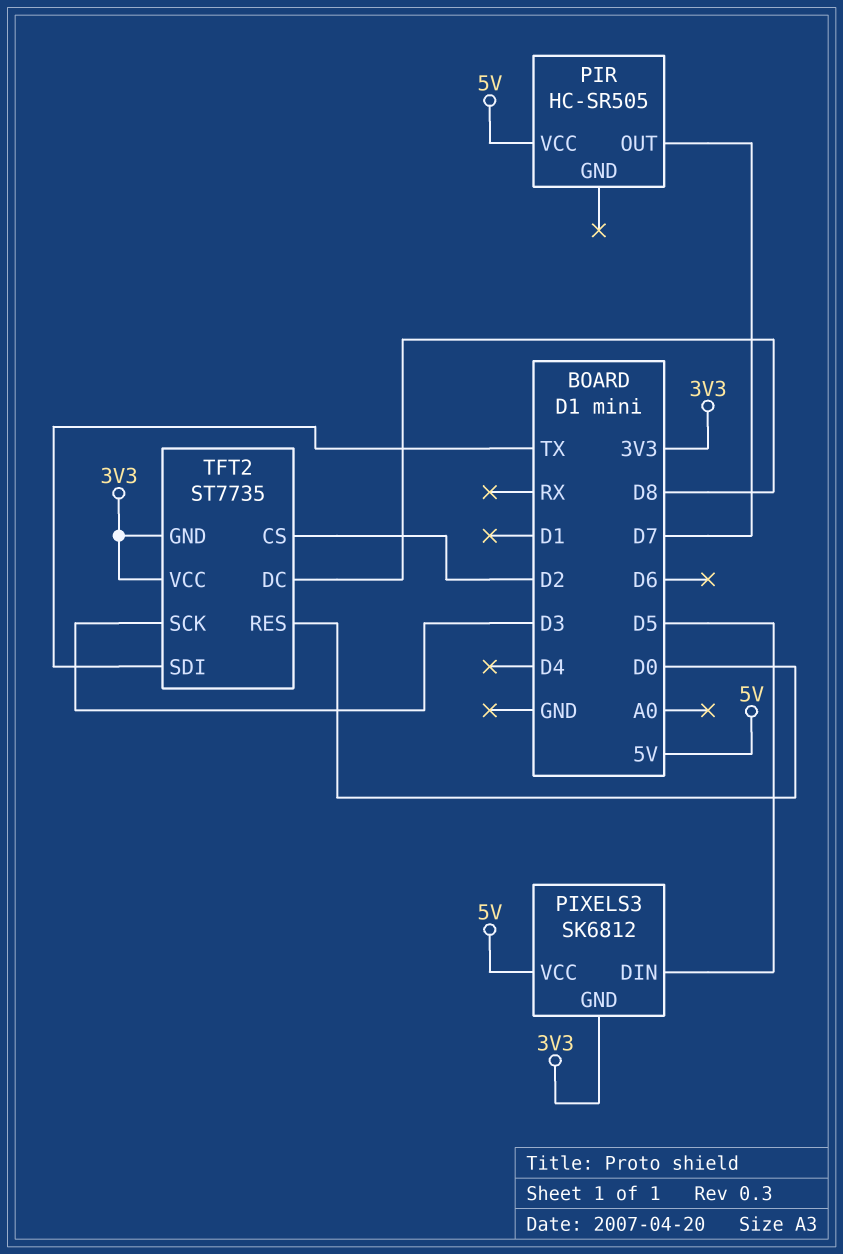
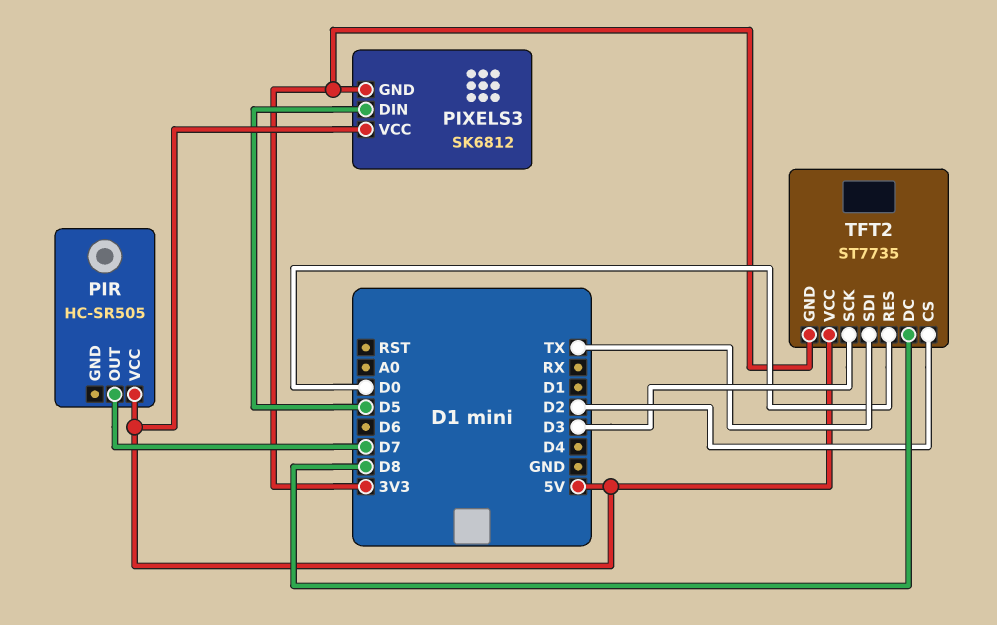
TFT2 pin VCC: 3V3 -> 5V

